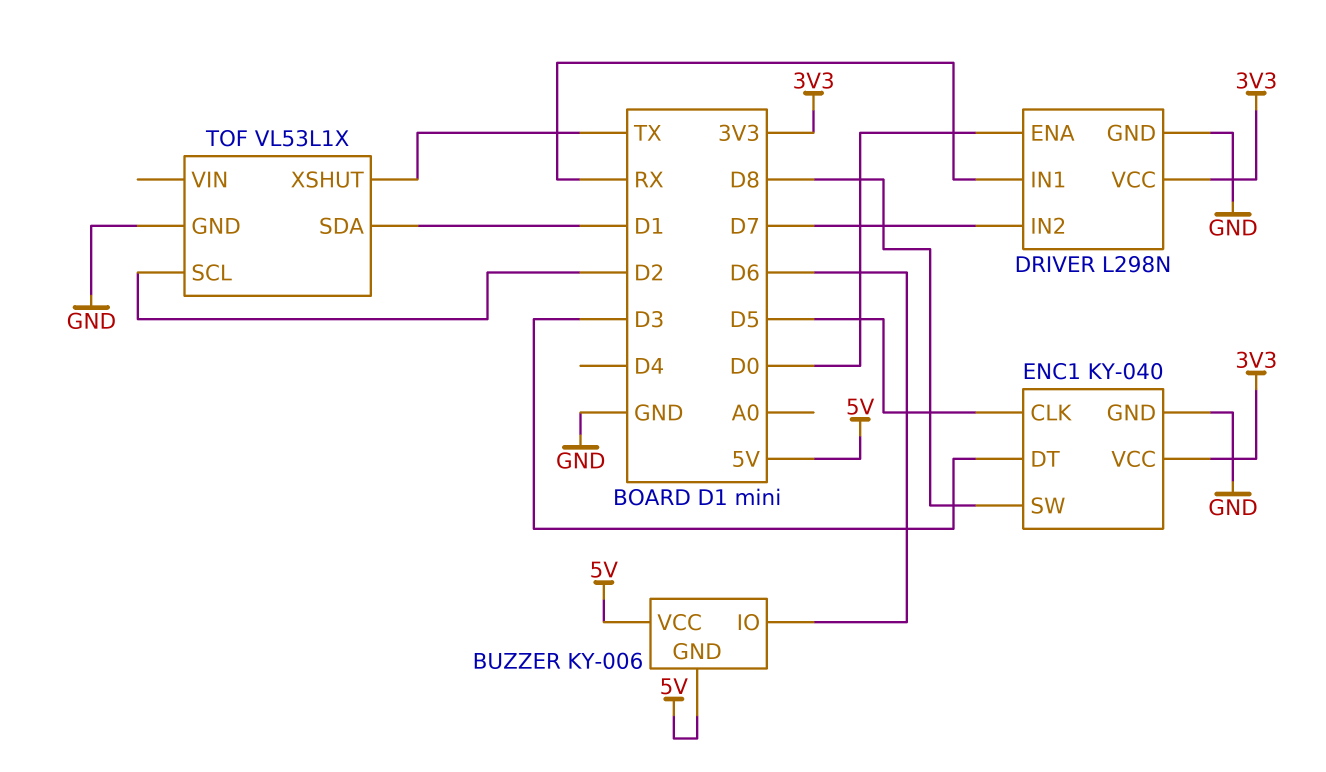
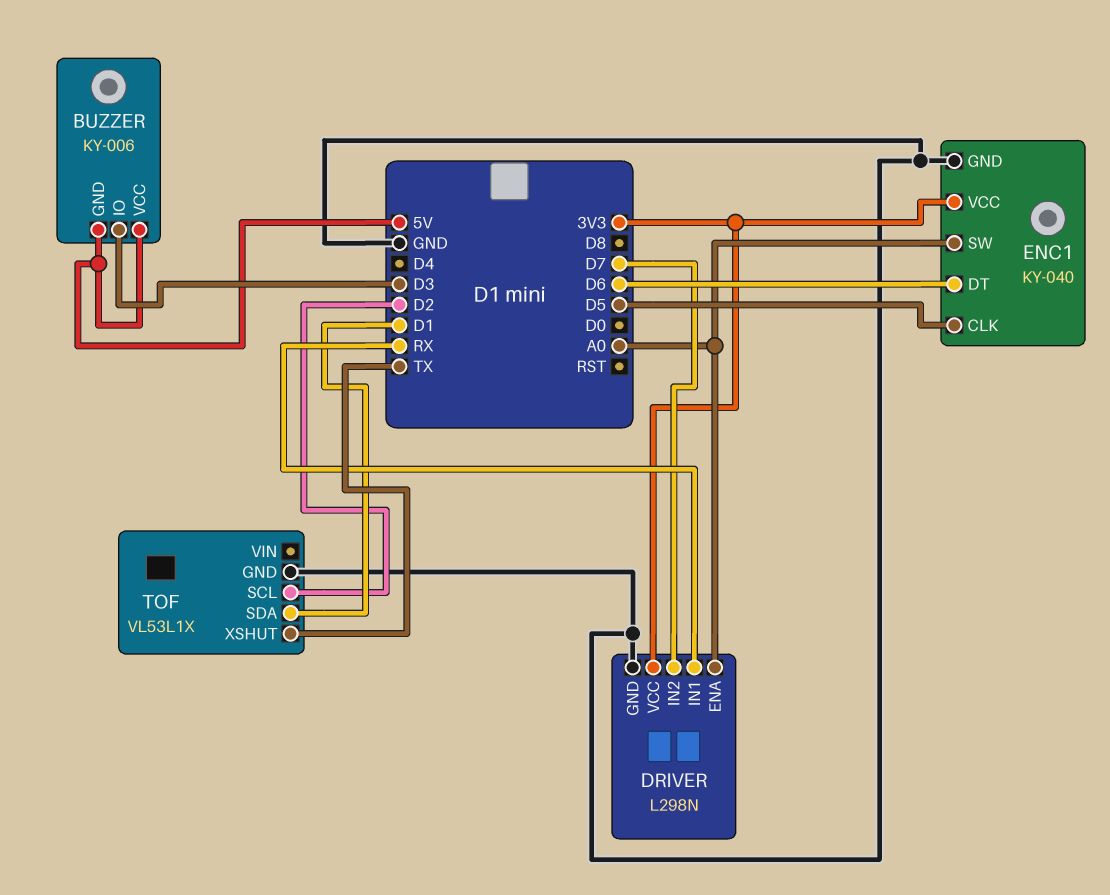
BUZZER pin IO: D6 -> D3
DRIVER pin ENA: D0 -> A0
ENC1 pin DT: D3 -> D6
ENC1 pin SW: D8 -> A0

